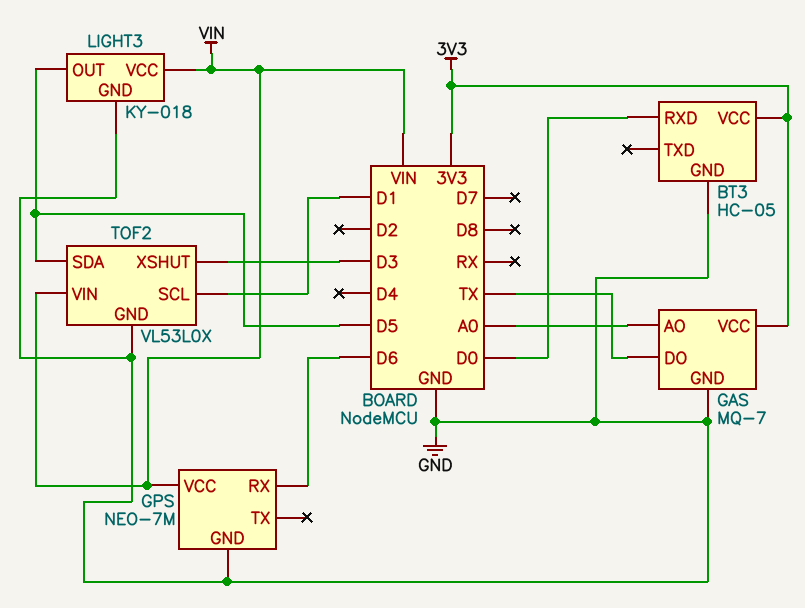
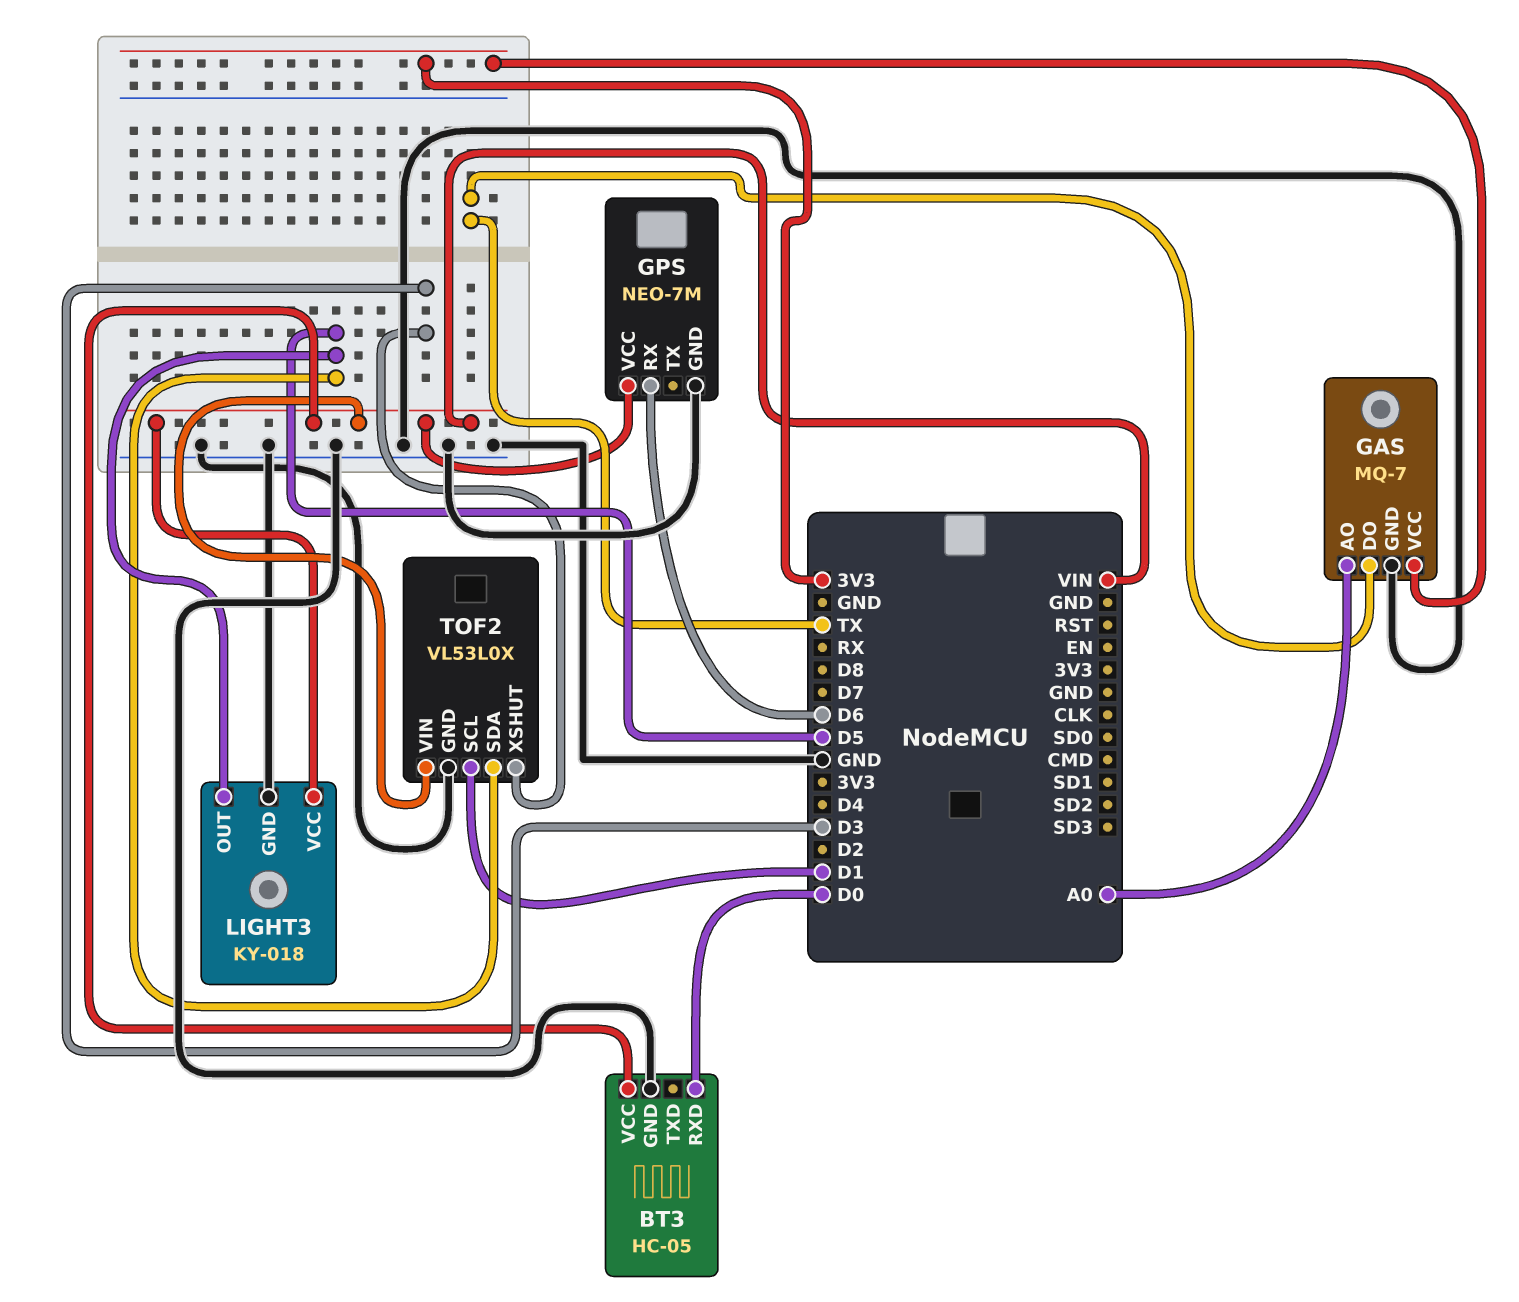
BT3 pin VCC: 3V3 -> VIN

